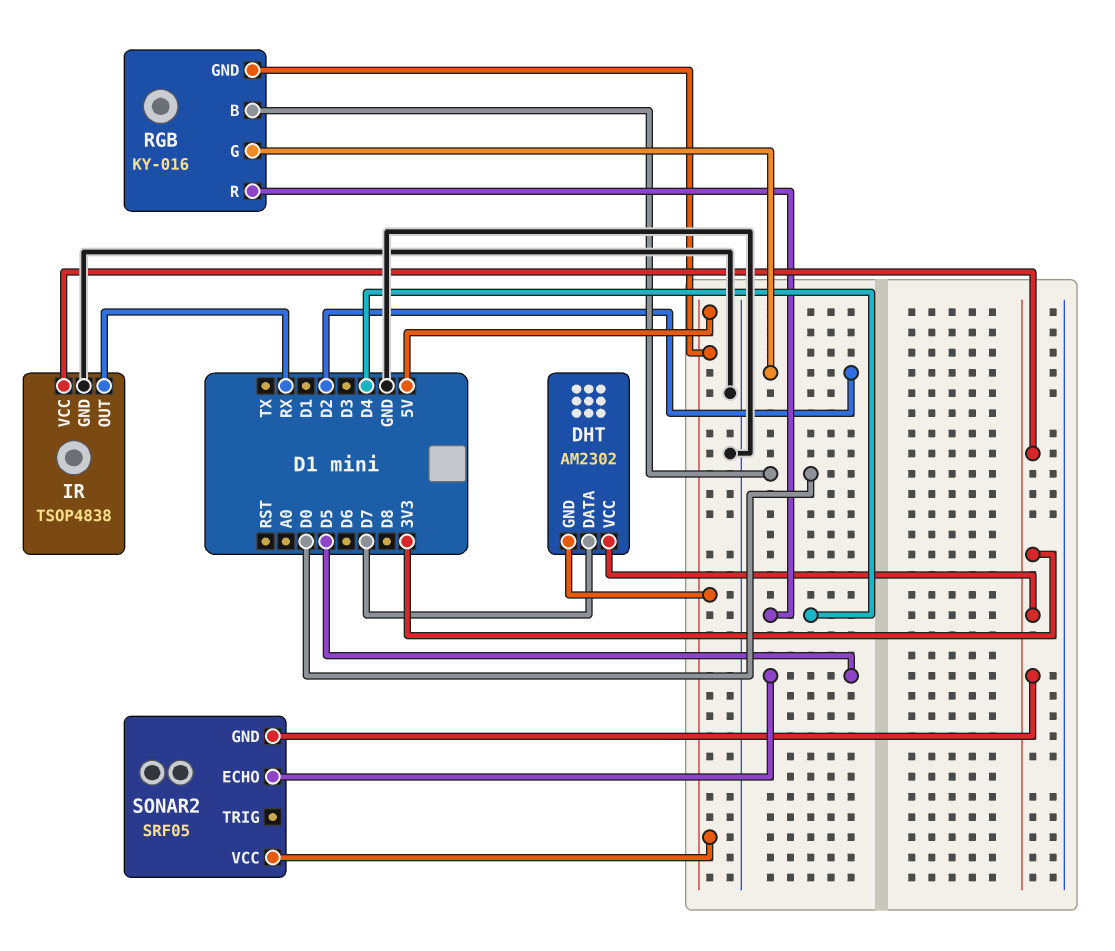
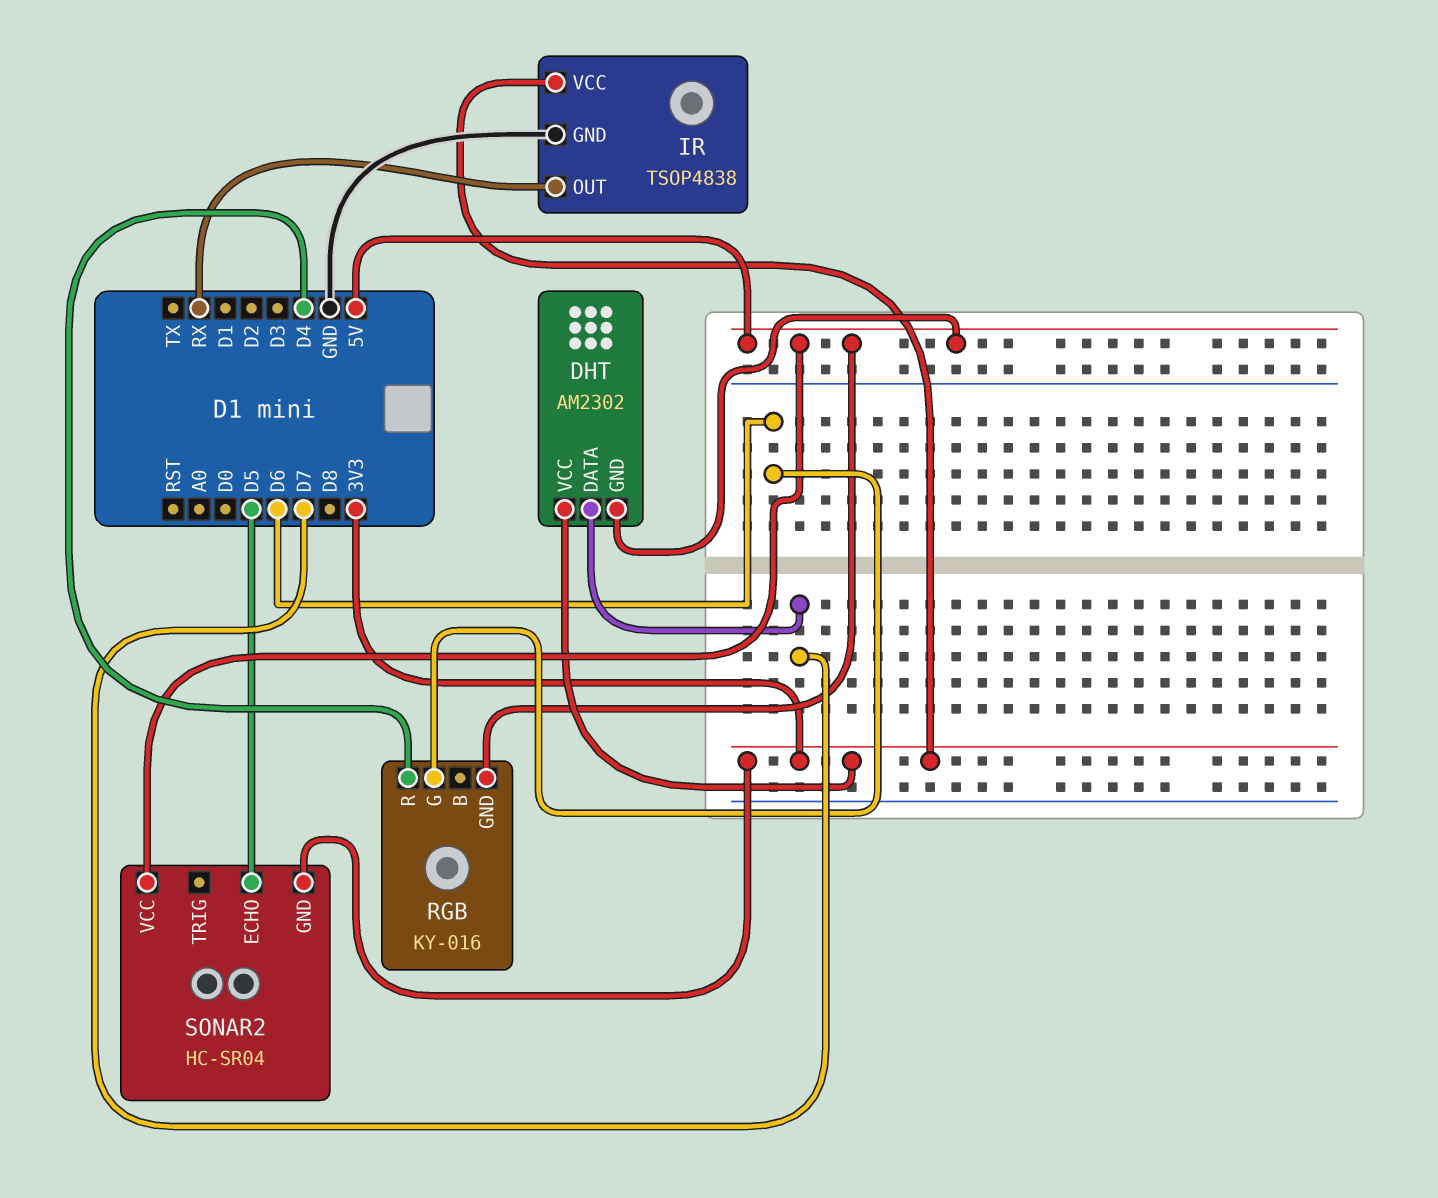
RGB pin B: D0 -> none
RGB pin G: D2 -> D6
SONAR2: SRF05 -> HC-SR04

